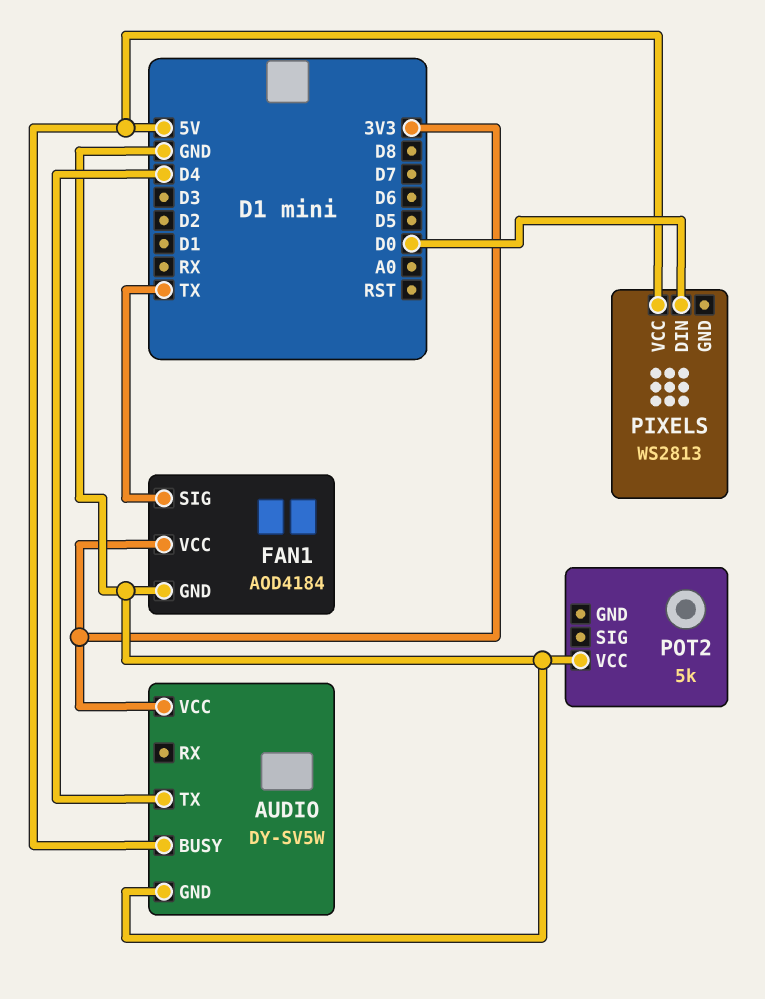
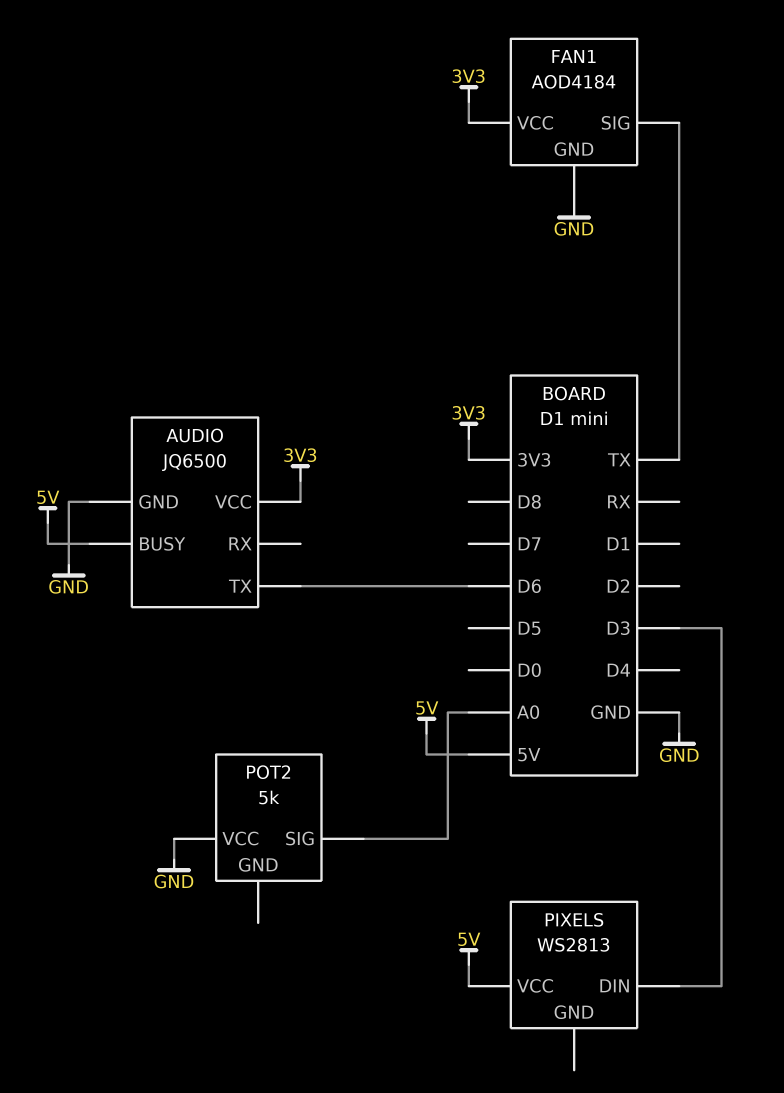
AUDIO: DY-SV5W -> JQ6500
AUDIO pin TX: D4 -> D6
PIXELS pin DIN: D0 -> D3
POT2 pin SIG: none -> A0

